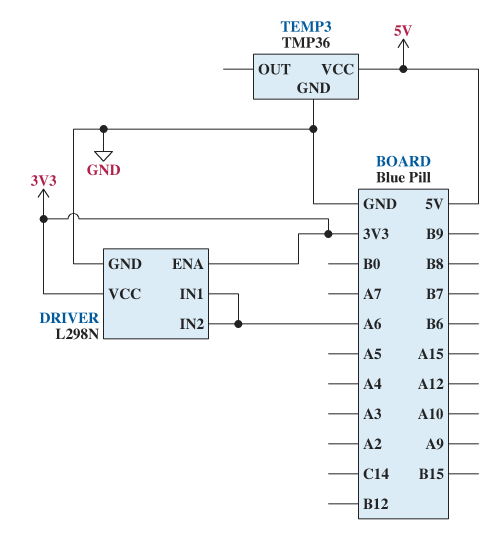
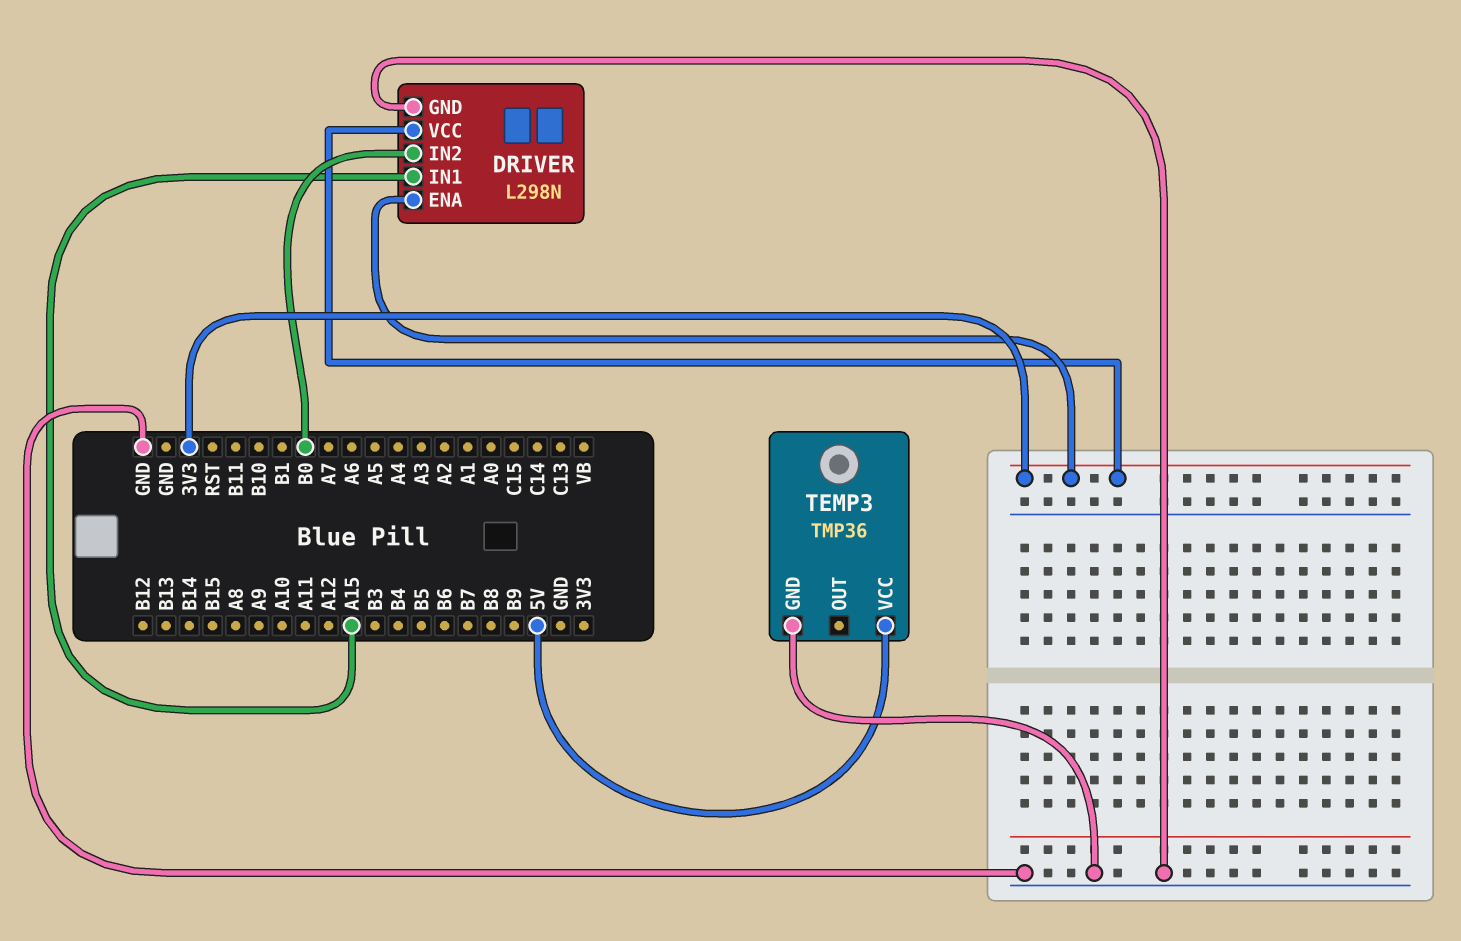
DRIVER pin IN1: A6 -> A15
DRIVER pin IN2: A6 -> B0

